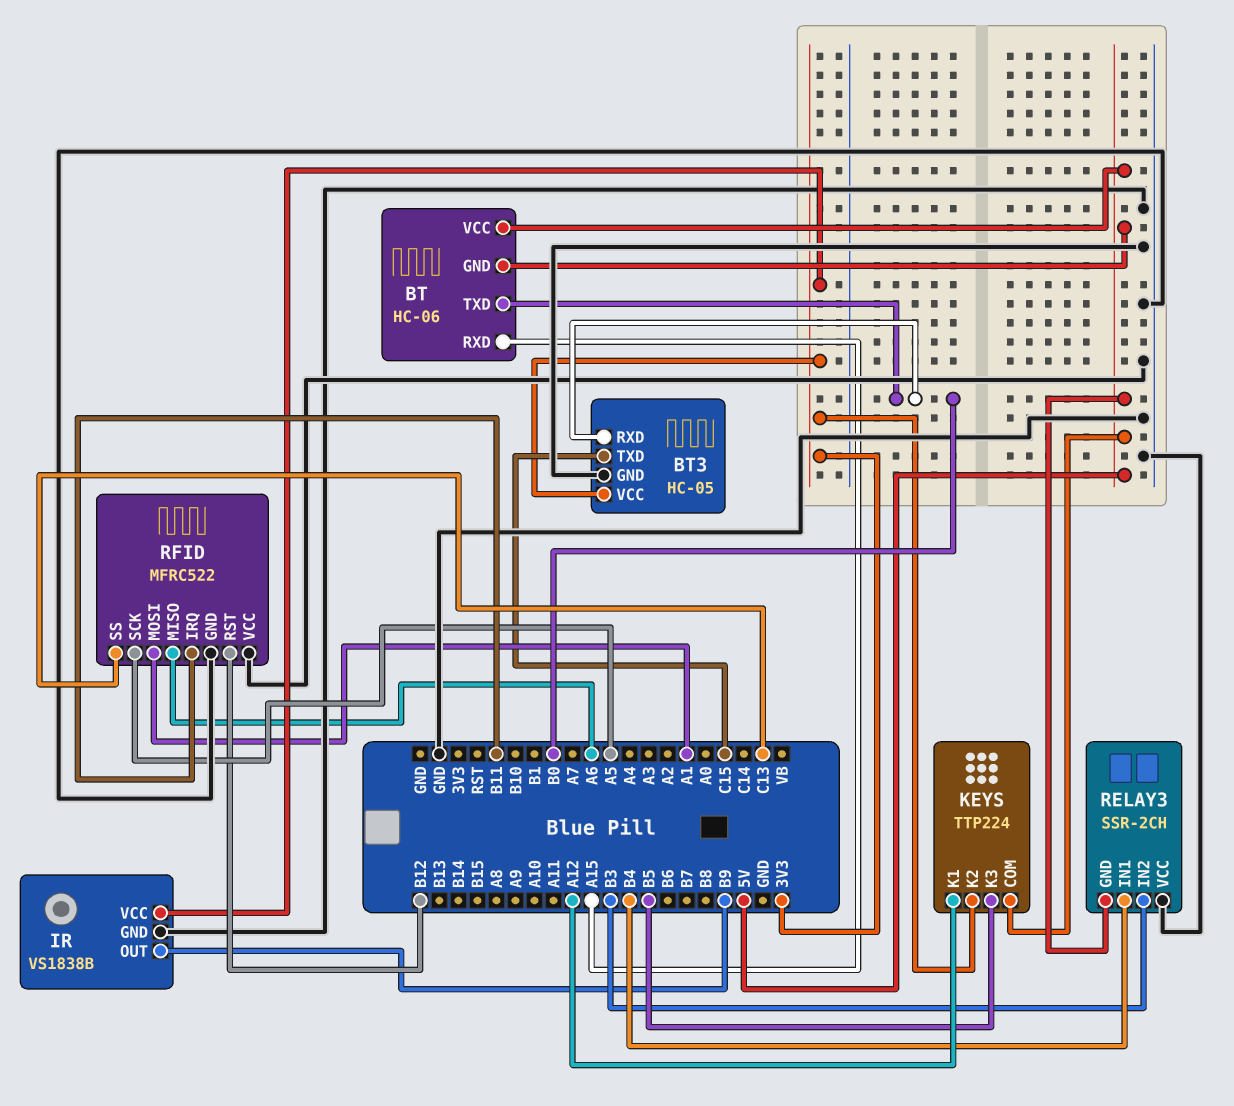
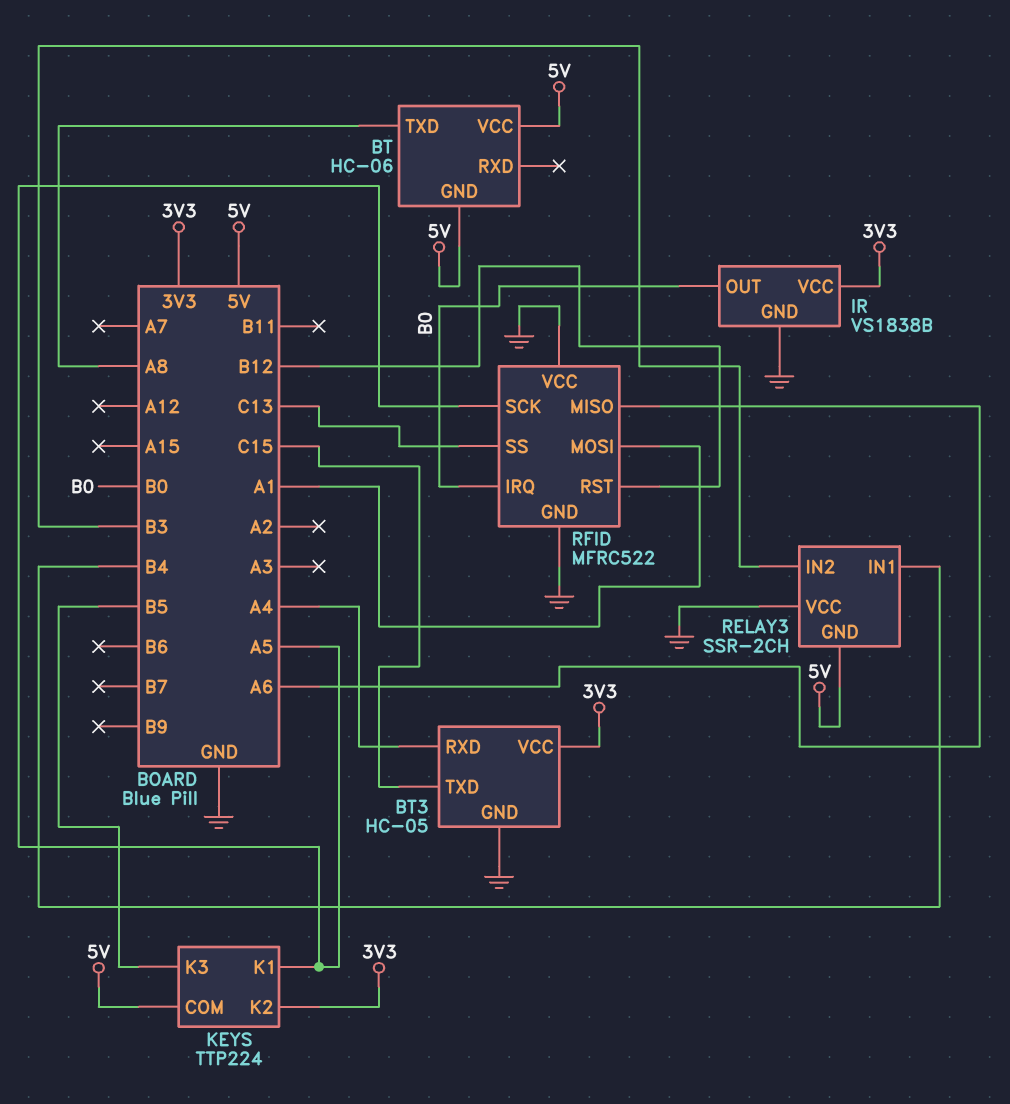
BT pin RXD: A15 -> none
BT pin TXD: B0 -> A8
BT3 pin RXD: B0 -> A4
IR pin OUT: B9 -> B0
KEYS pin K1: A12 -> A5
RFID pin IRQ: B11 -> B0

